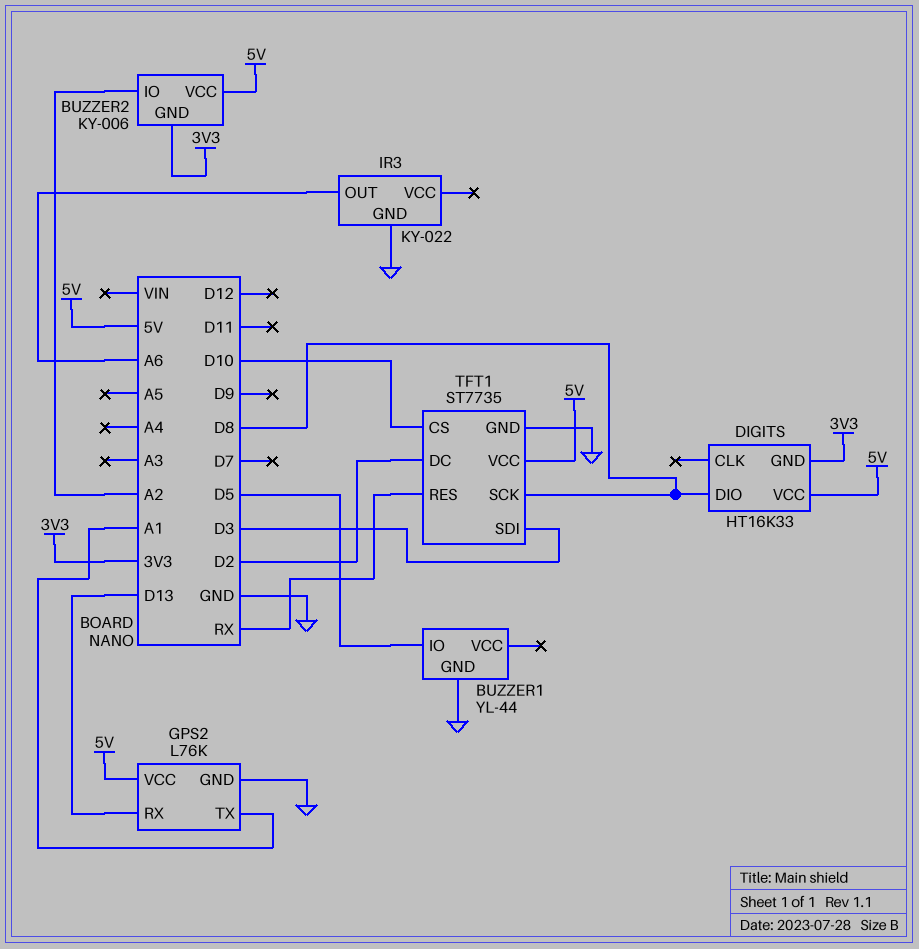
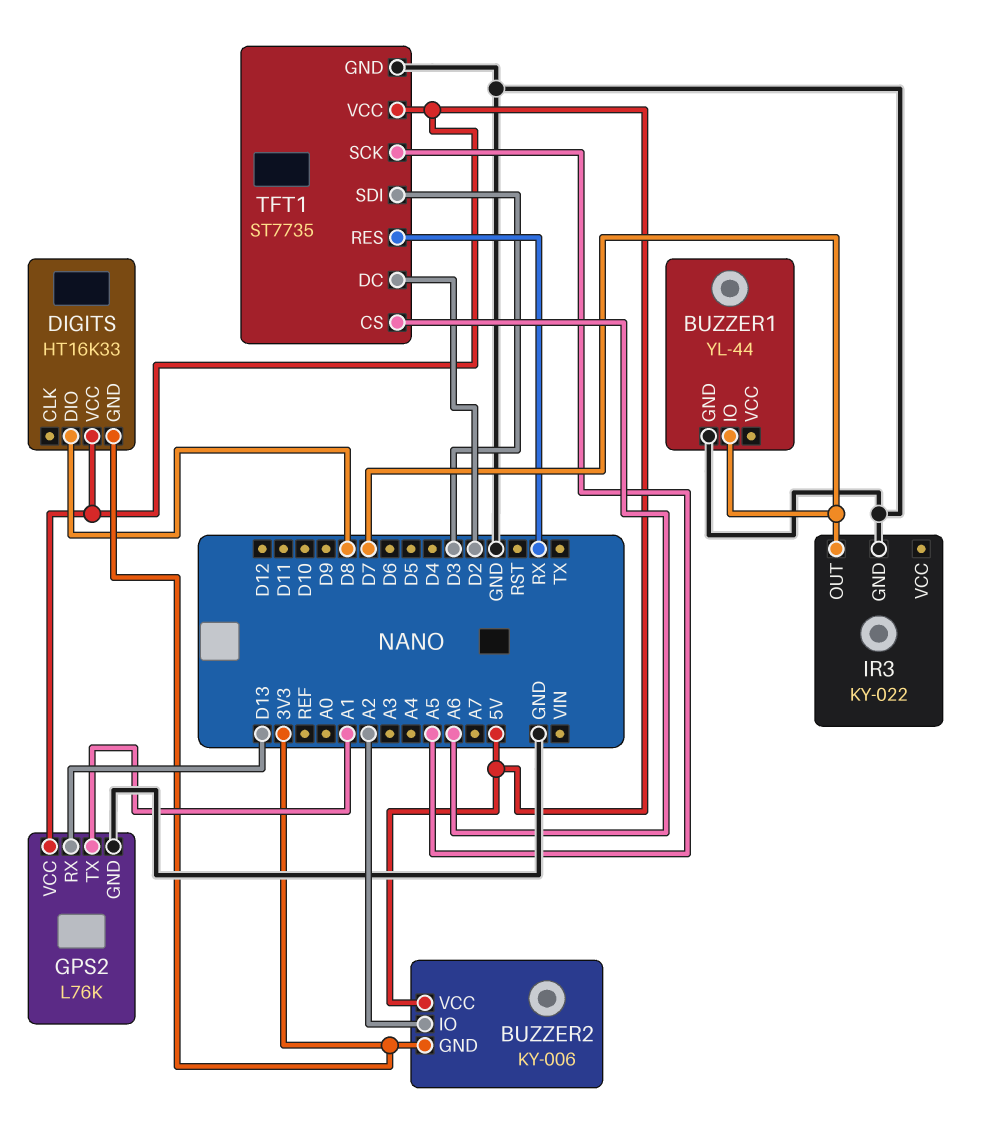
BUZZER1 pin IO: D5 -> D7
IR3 pin OUT: A6 -> D7
TFT1 pin CS: D10 -> A6
TFT1 pin SCK: D8 -> A5

